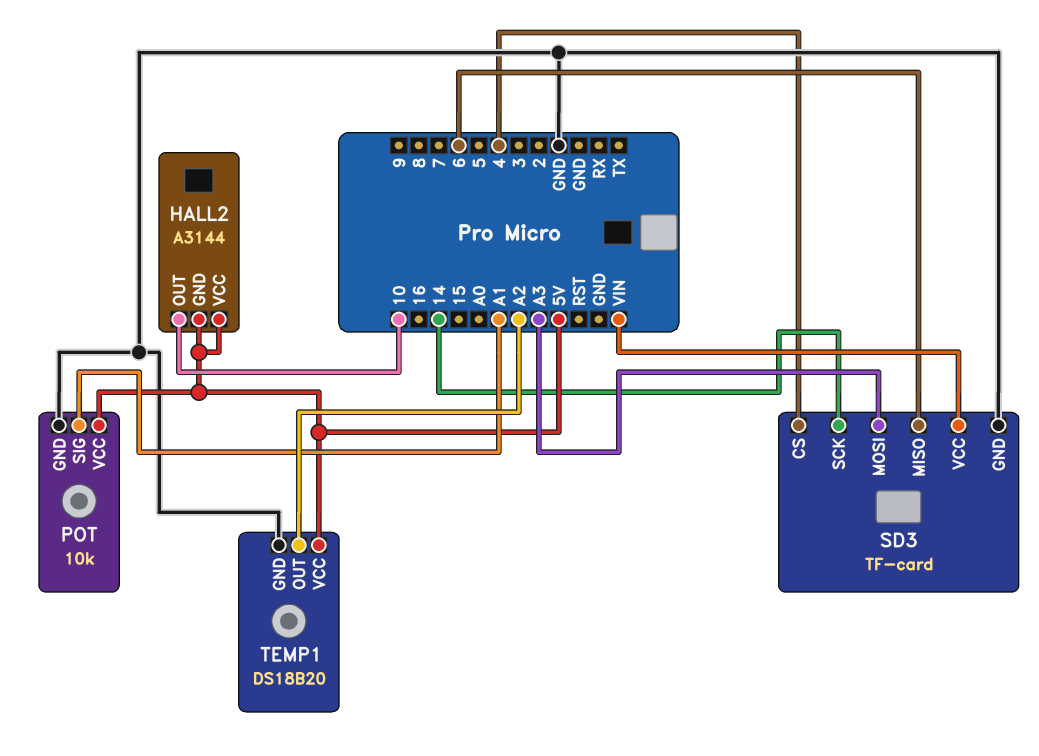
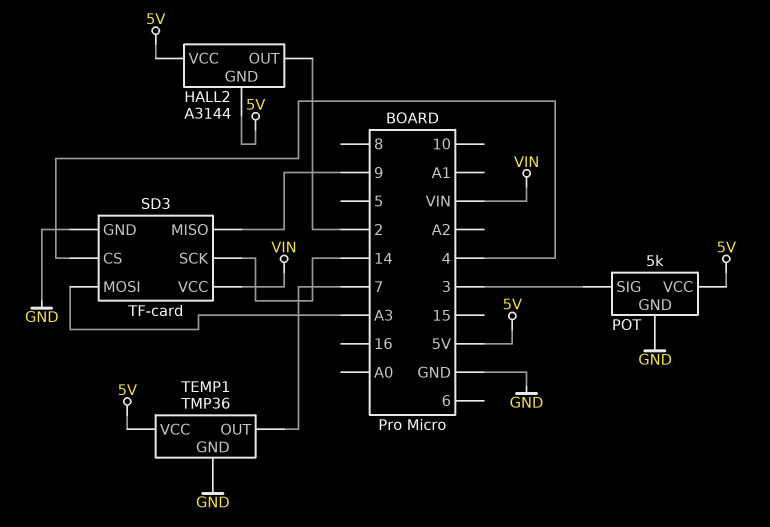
HALL2 pin OUT: 10 -> 2
POT: 10k -> 5k
POT pin SIG: A1 -> 3
SD3 pin MISO: 6 -> 9
TEMP1: DS18B20 -> TMP36
TEMP1 pin OUT: A2 -> 7

